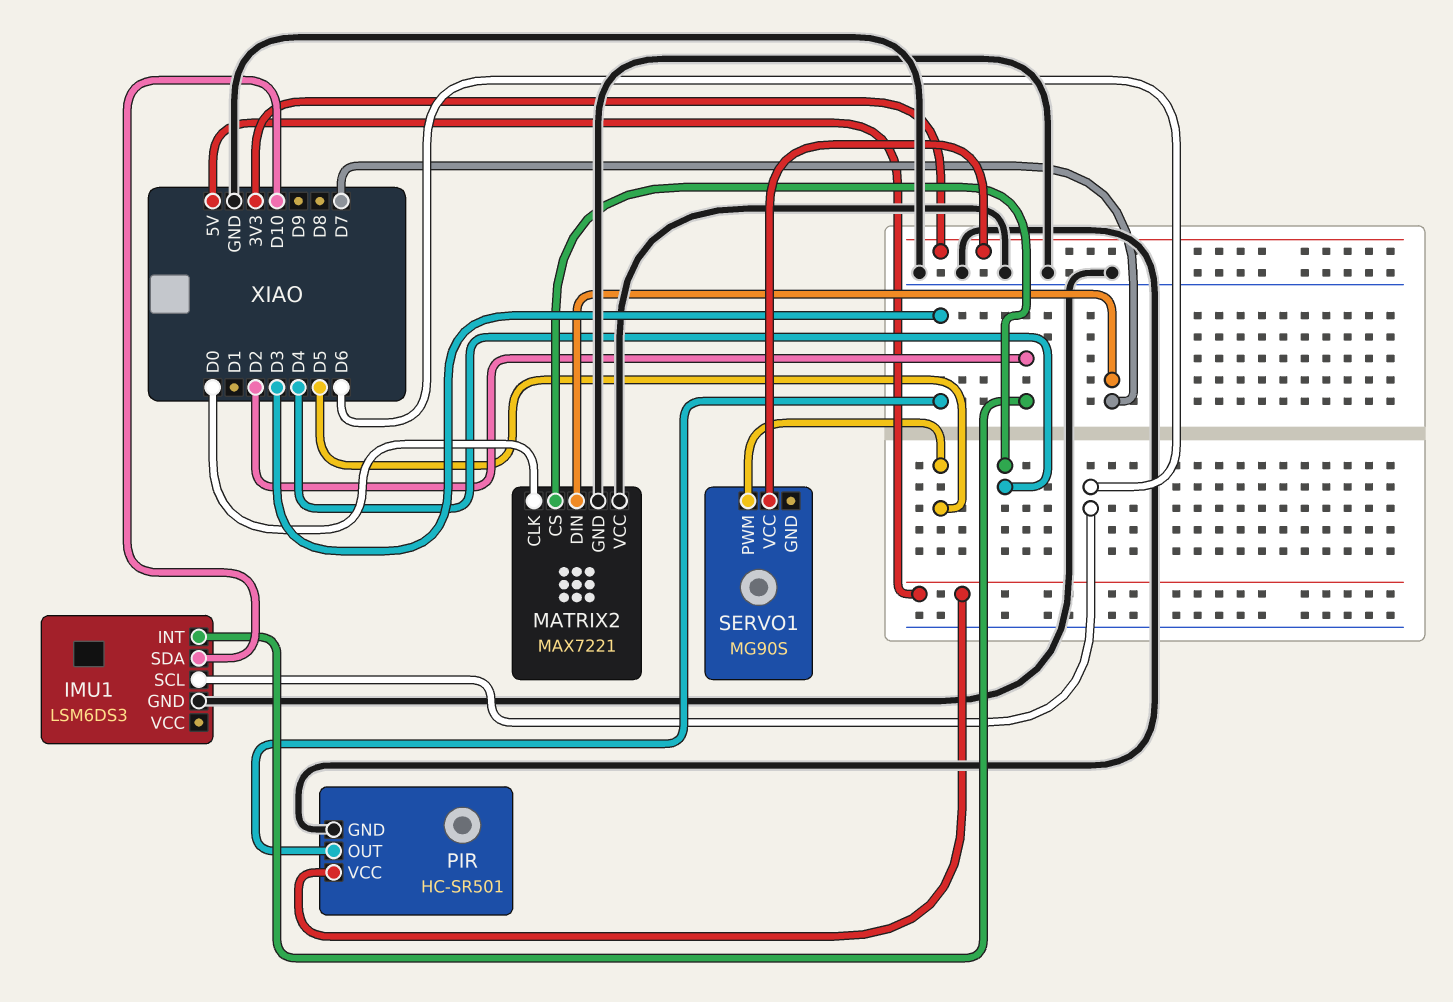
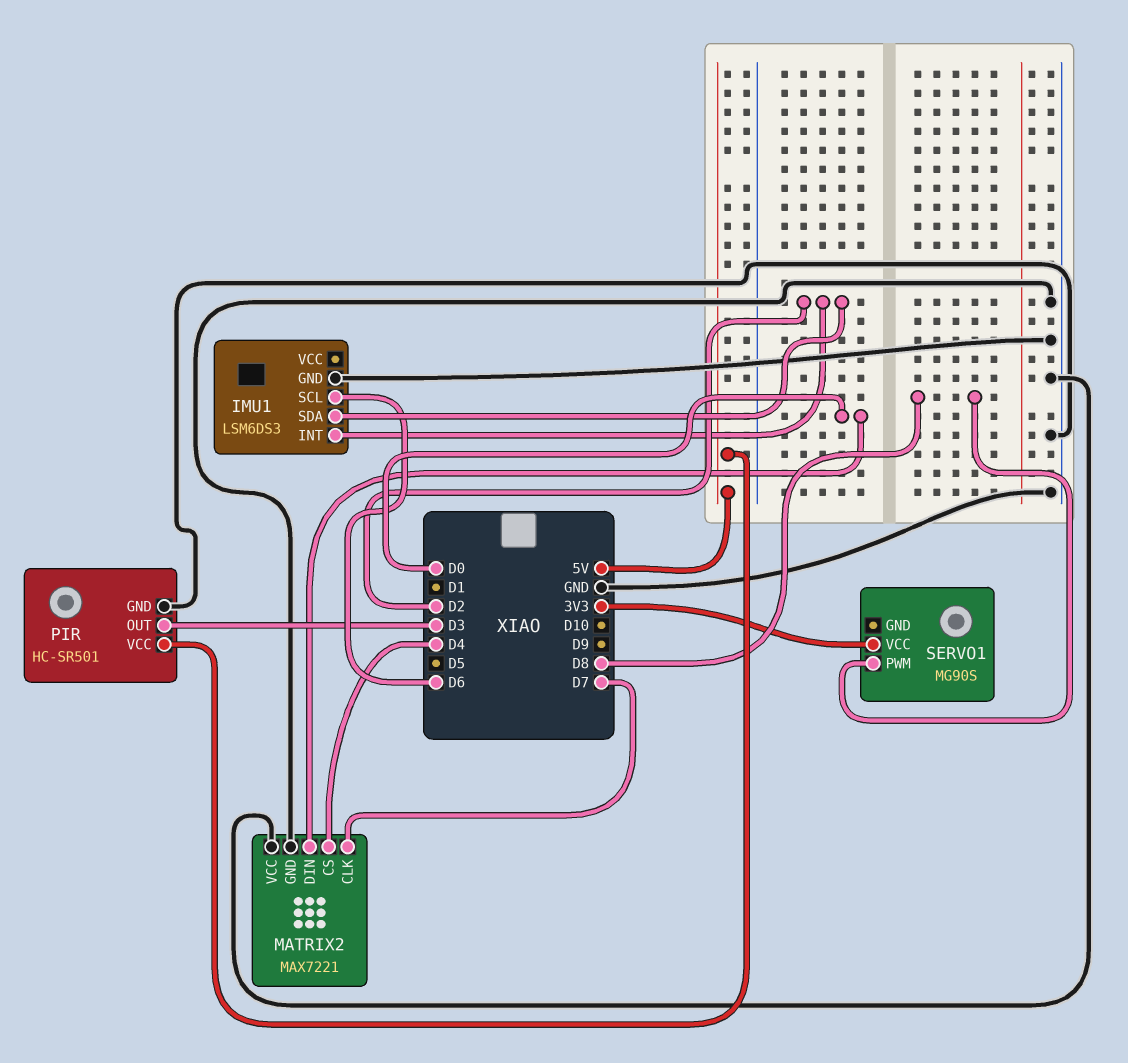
IMU1 pin SDA: D10 -> D2
MATRIX2 pin CLK: D0 -> D7
MATRIX2 pin DIN: D7 -> D0
SERVO1 pin PWM: D5 -> D8

